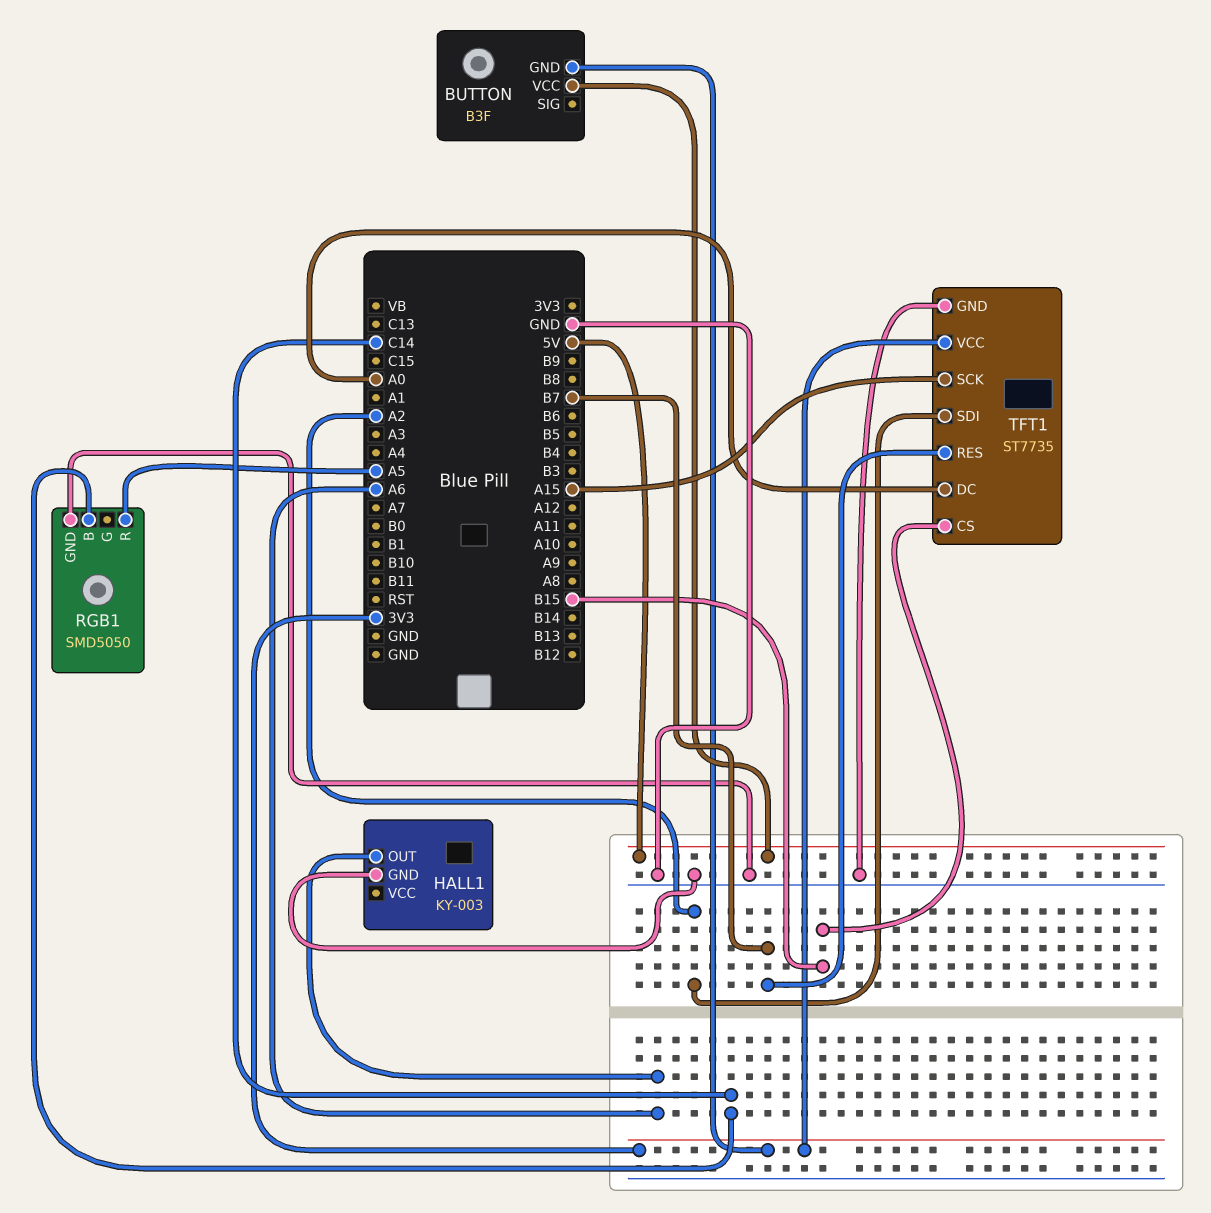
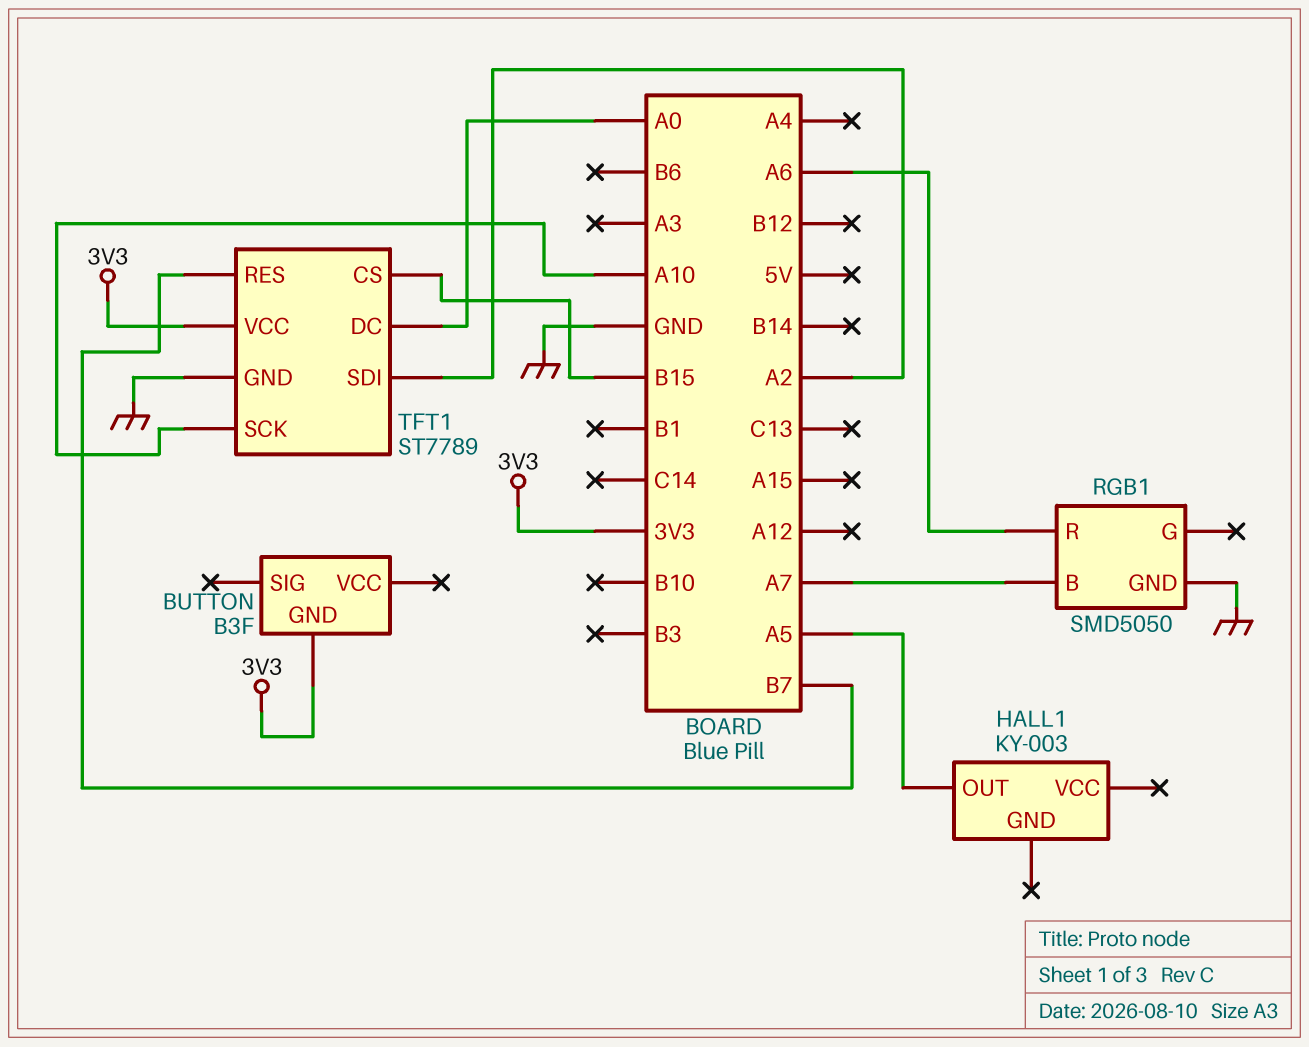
BUTTON pin VCC: 5V -> none
HALL1 pin GND: GND -> none
HALL1 pin OUT: A6 -> A5
RGB1 pin B: C14 -> A7
RGB1 pin R: A5 -> A6
TFT1: ST7735 -> ST7789
TFT1 pin SCK: A15 -> A10

